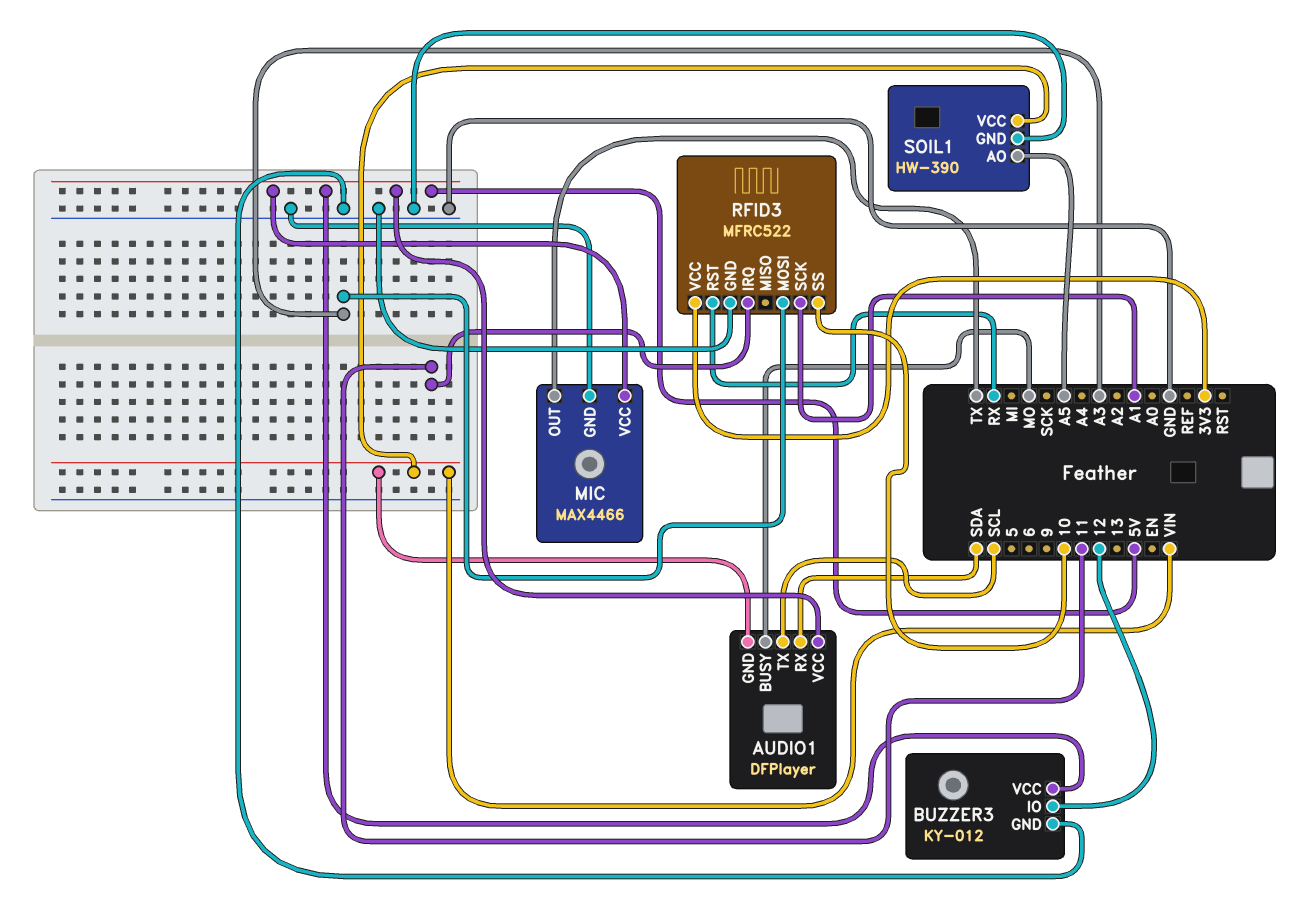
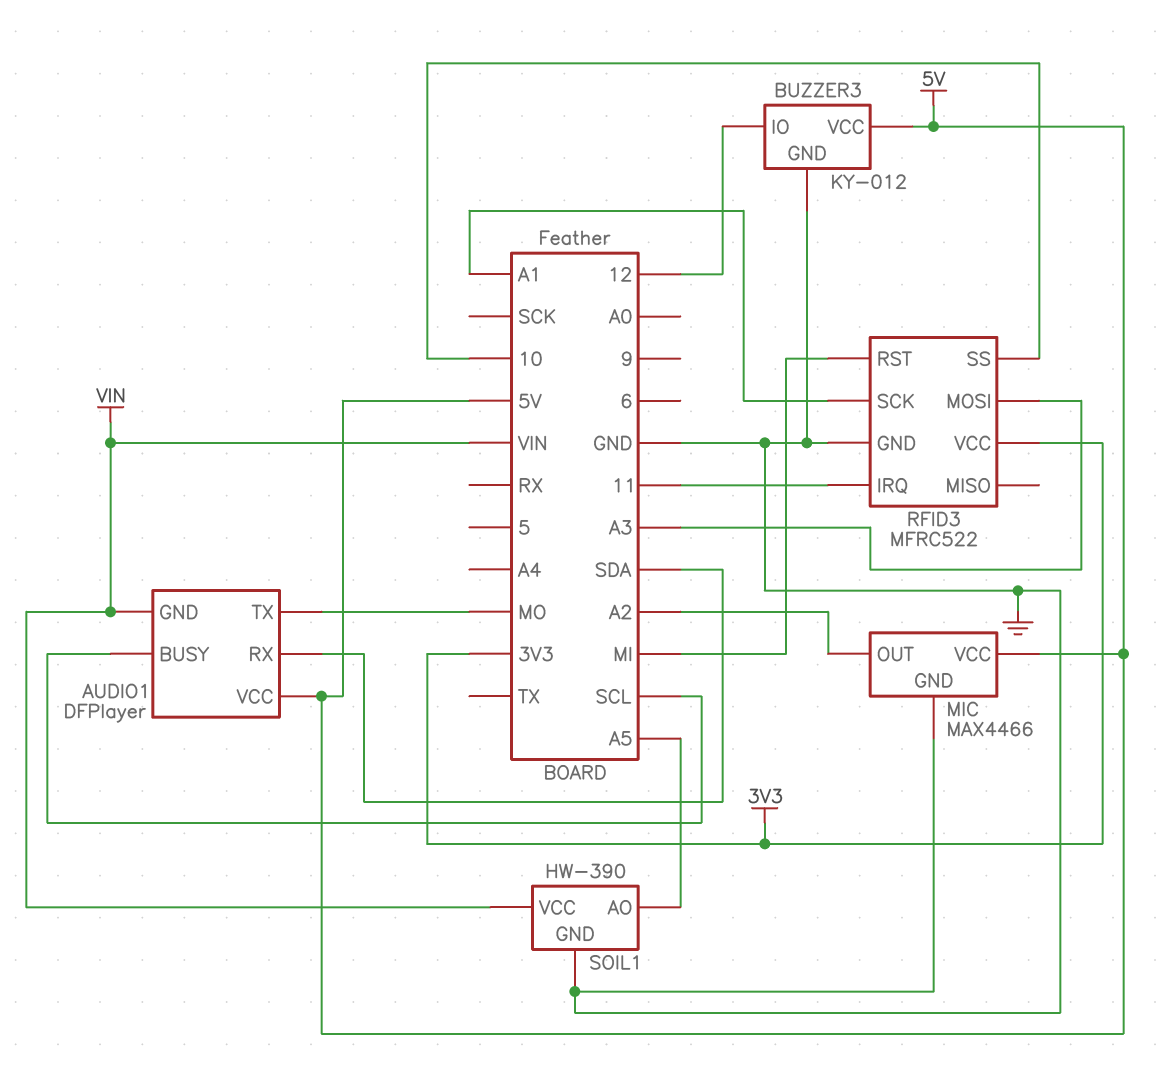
AUDIO1 pin BUSY: MO -> SCL
AUDIO1 pin TX: SCL -> MO
MIC pin OUT: TX -> A2
RFID3 pin RST: RX -> MI

